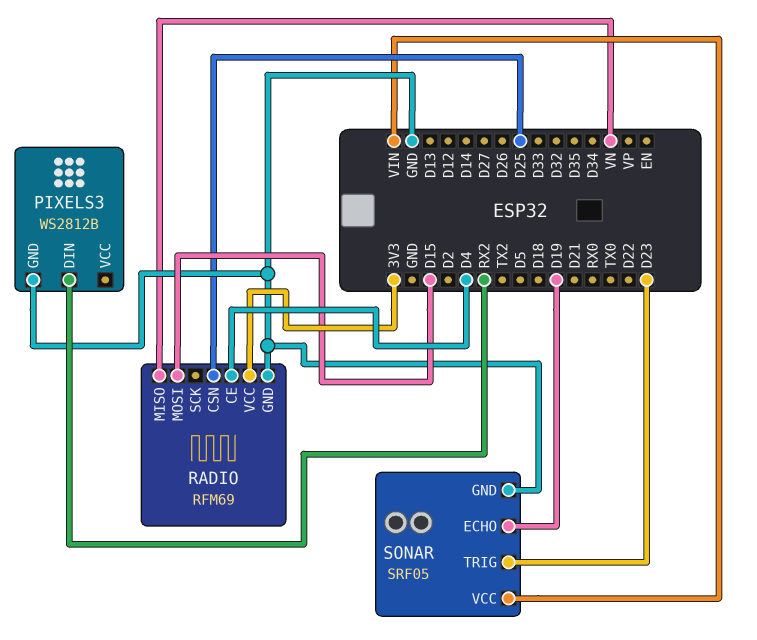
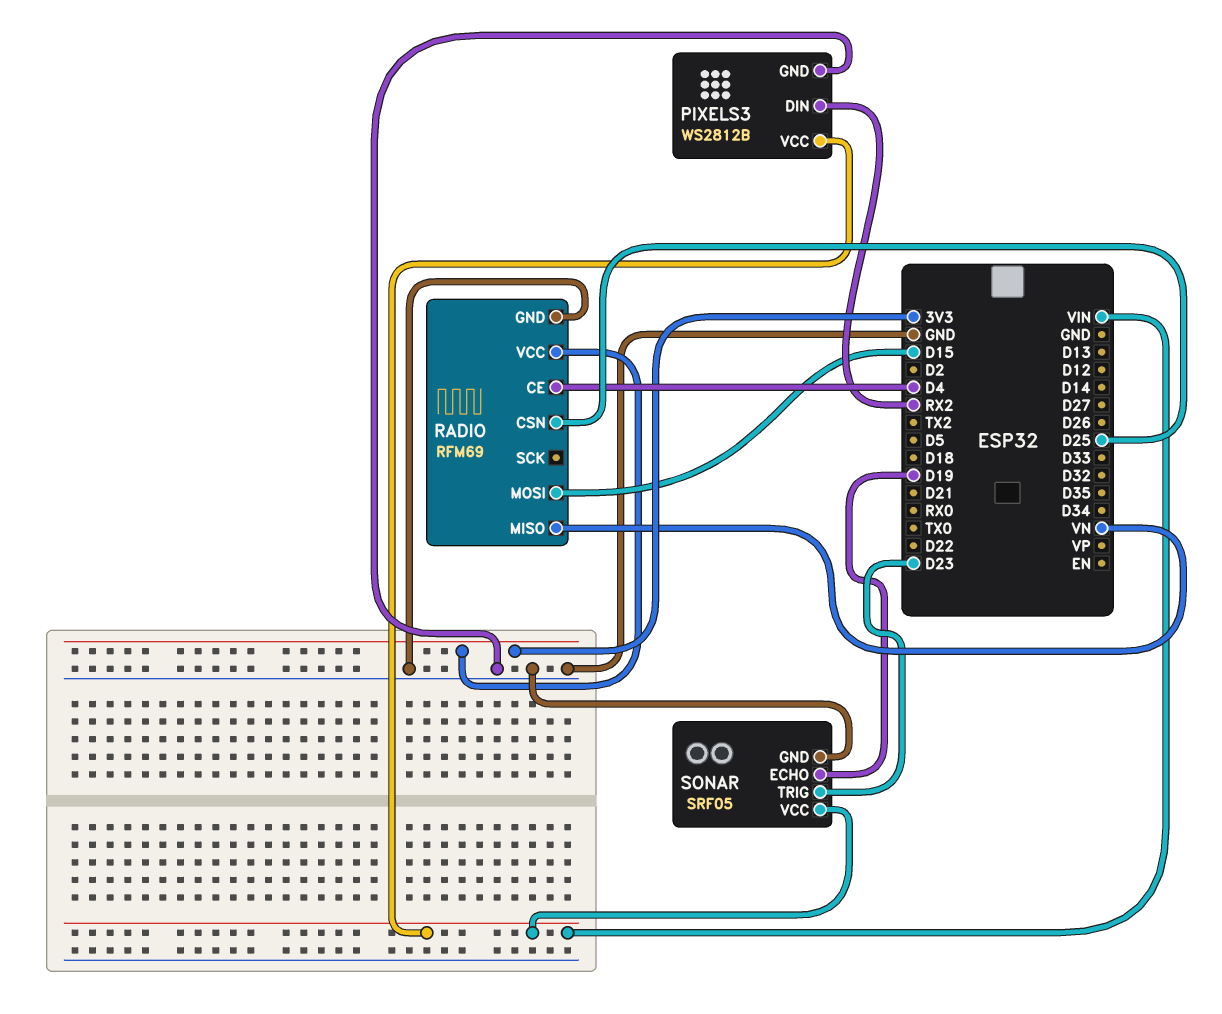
PIXELS3 pin VCC: none -> VIN

